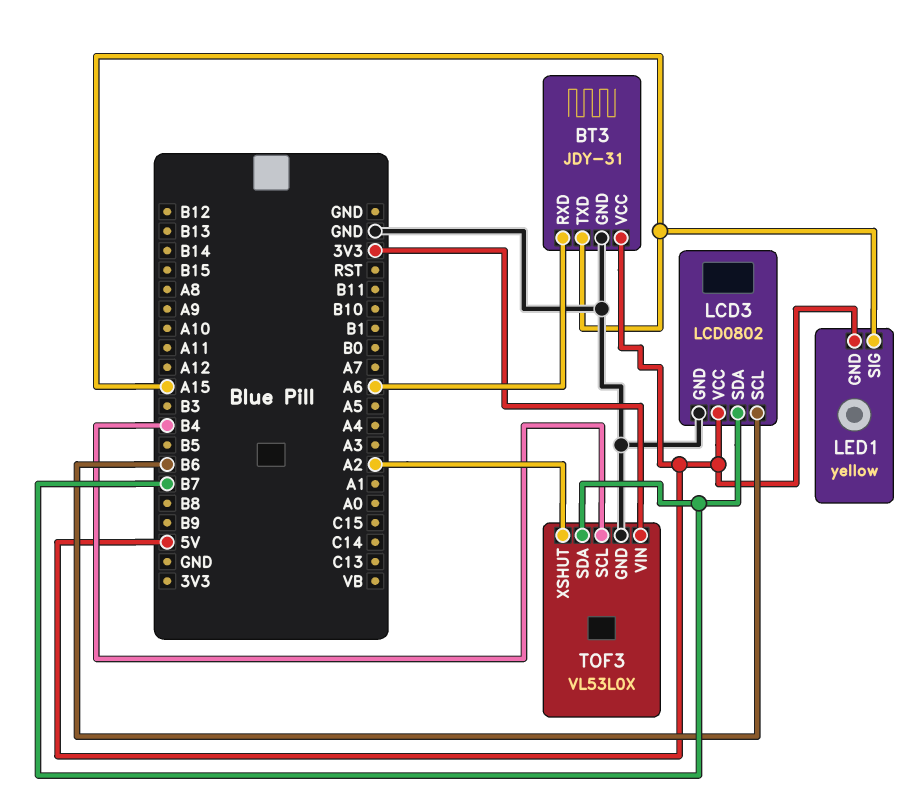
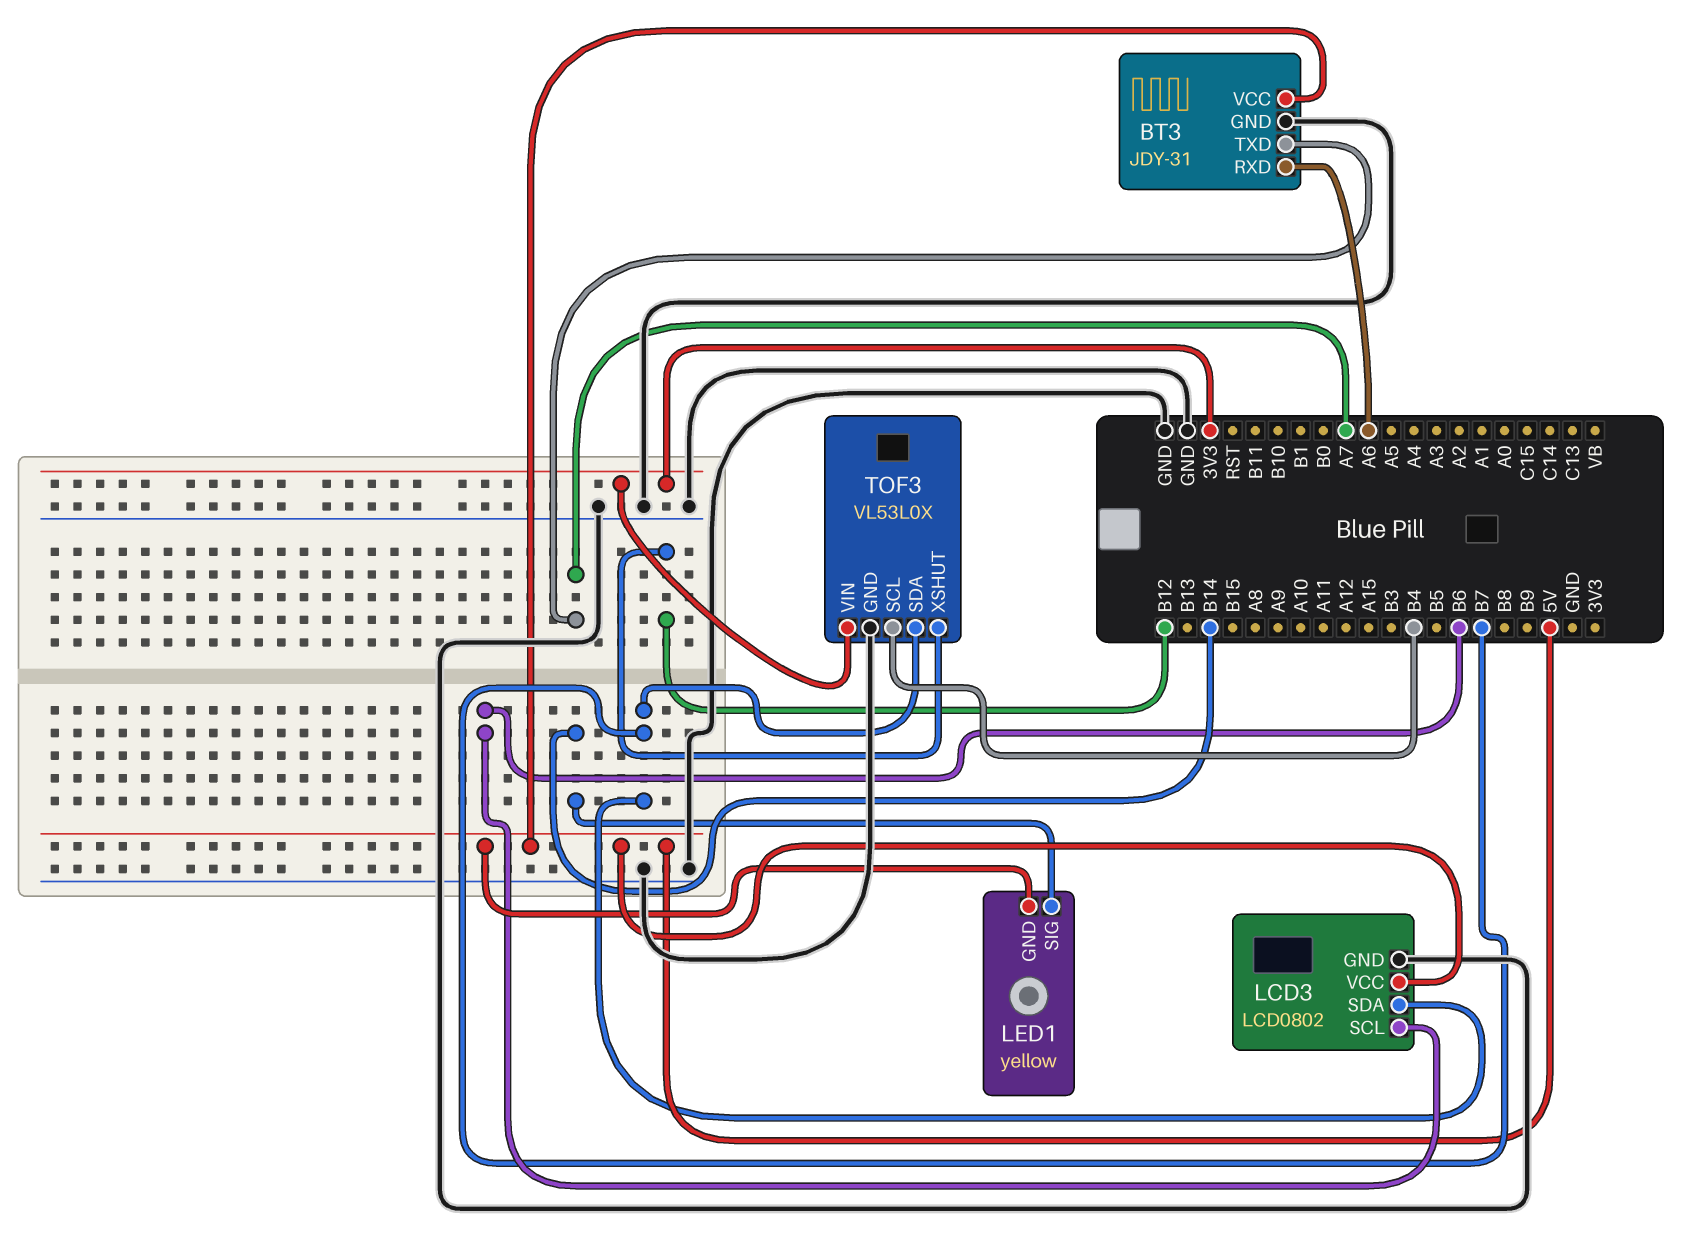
BT3 pin TXD: A15 -> A7
LED1 pin SIG: A15 -> B14
TOF3 pin XSHUT: A2 -> B12

